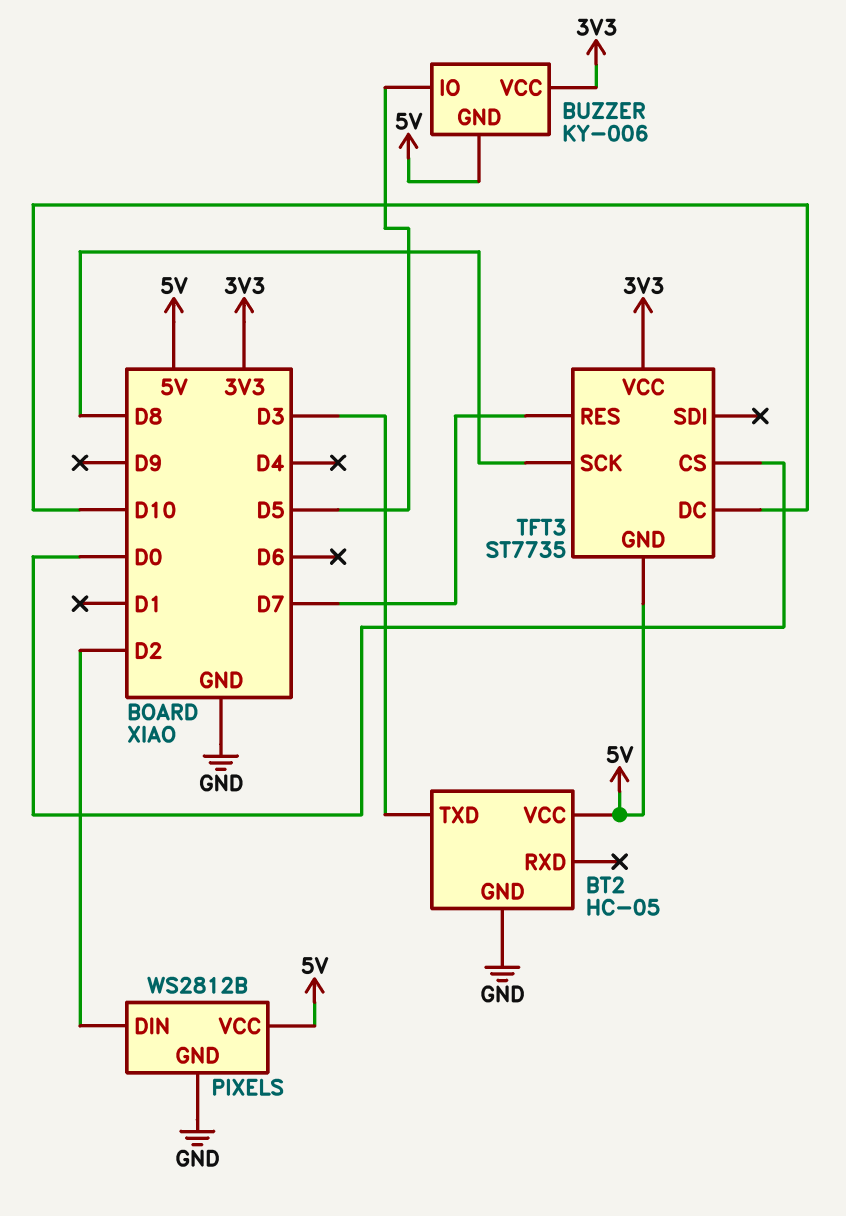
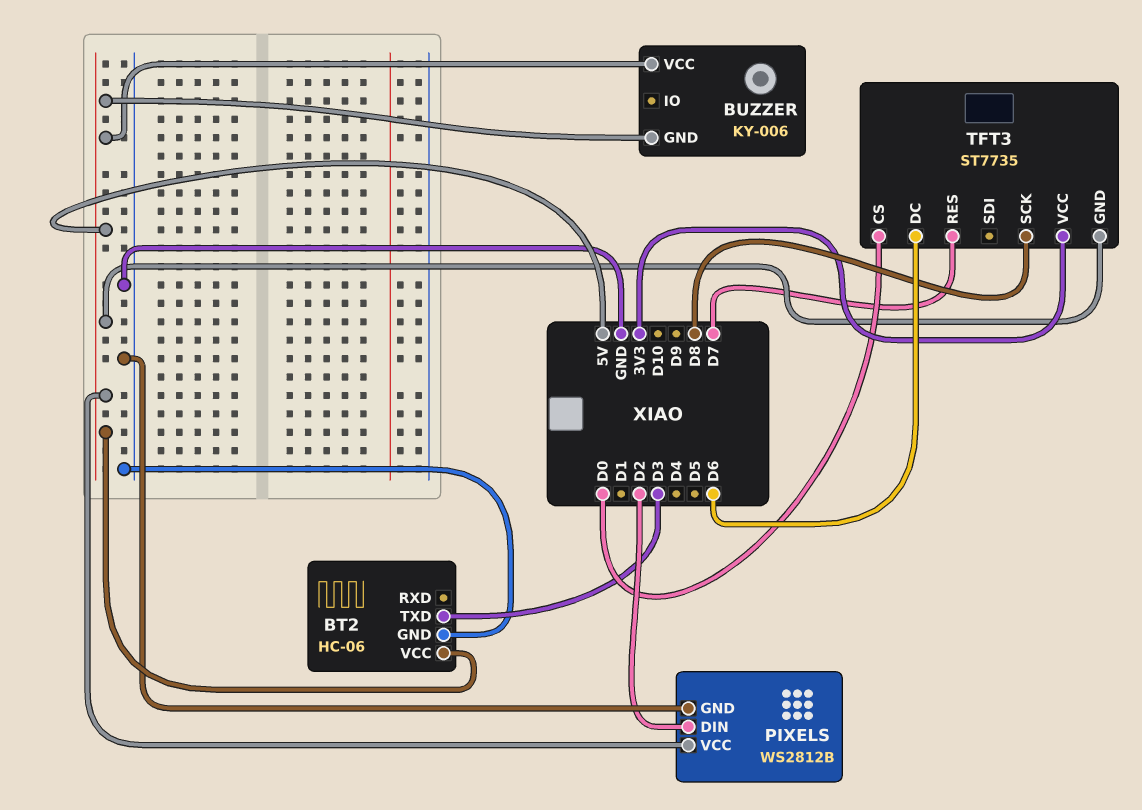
BT2: HC-05 -> HC-06
BUZZER pin IO: D5 -> none
BUZZER pin VCC: 3V3 -> 5V
TFT3 pin DC: D10 -> D6

